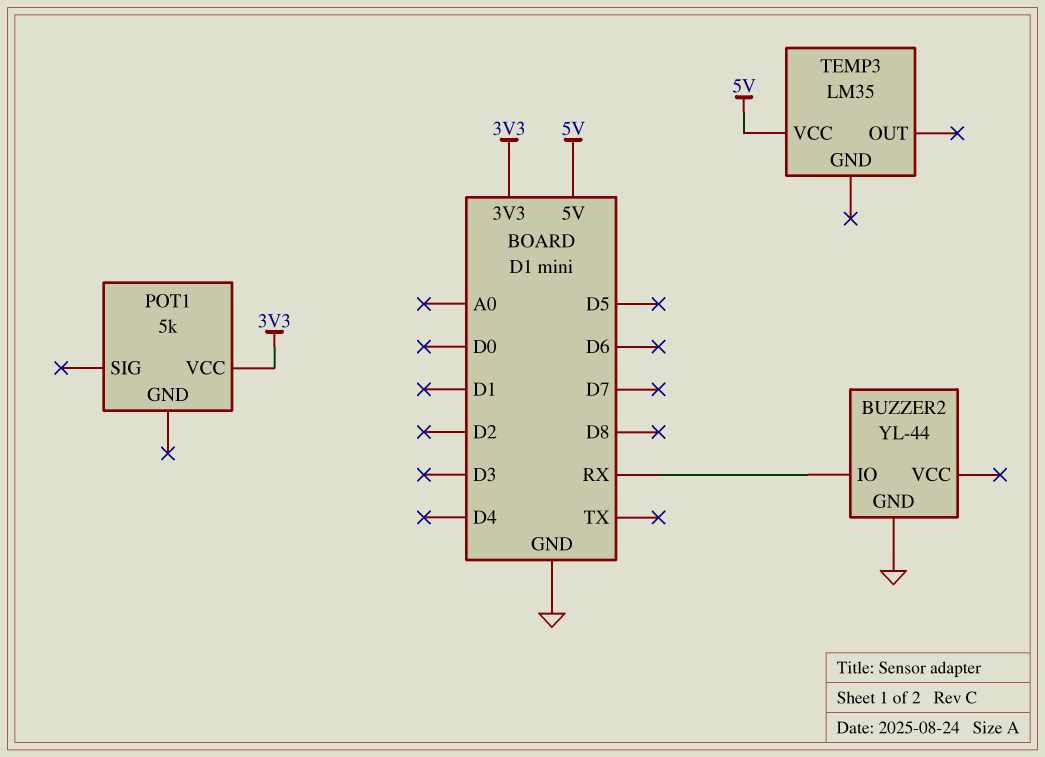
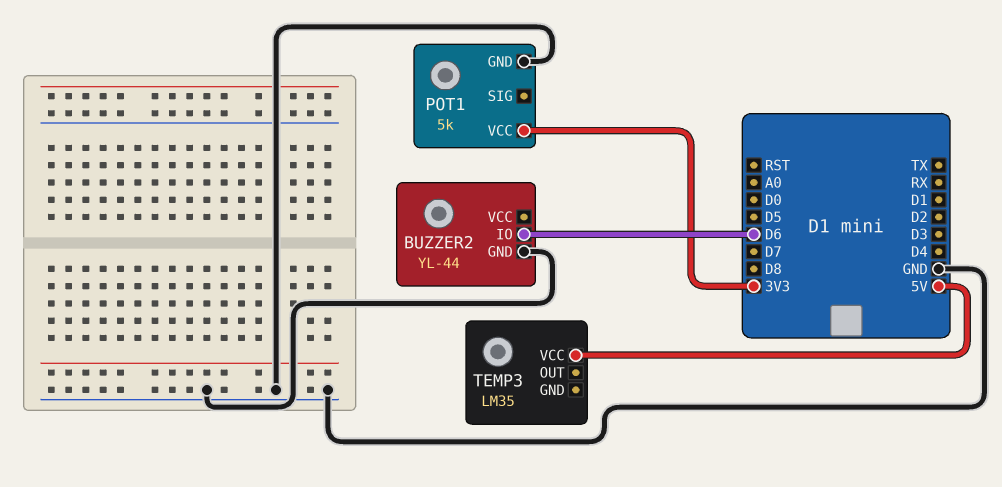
BUZZER2 pin IO: RX -> D6
POT1 pin GND: none -> GND

